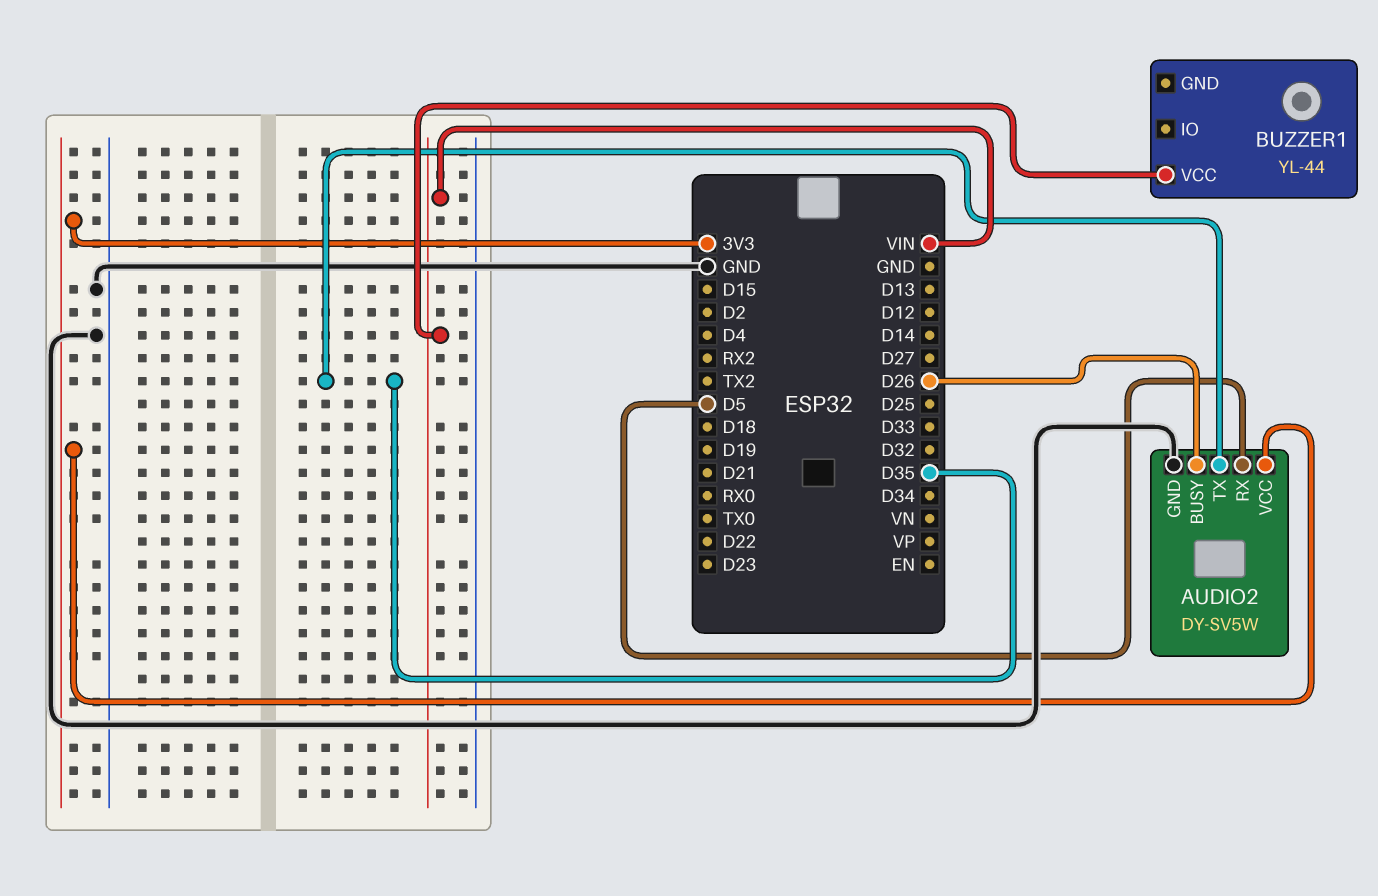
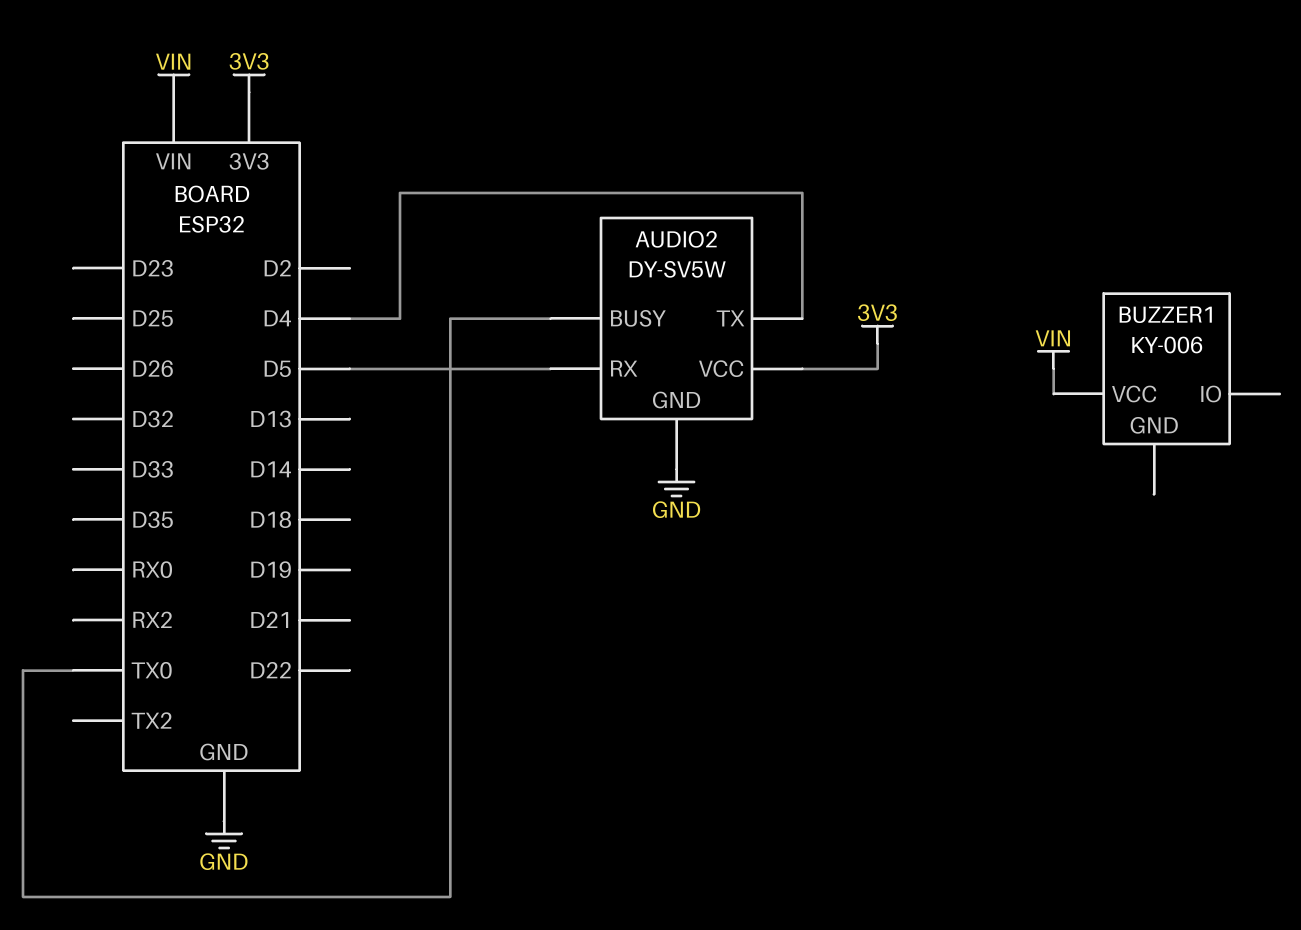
AUDIO2 pin BUSY: D26 -> TX0
AUDIO2 pin TX: D35 -> D4
BUZZER1: YL-44 -> KY-006

